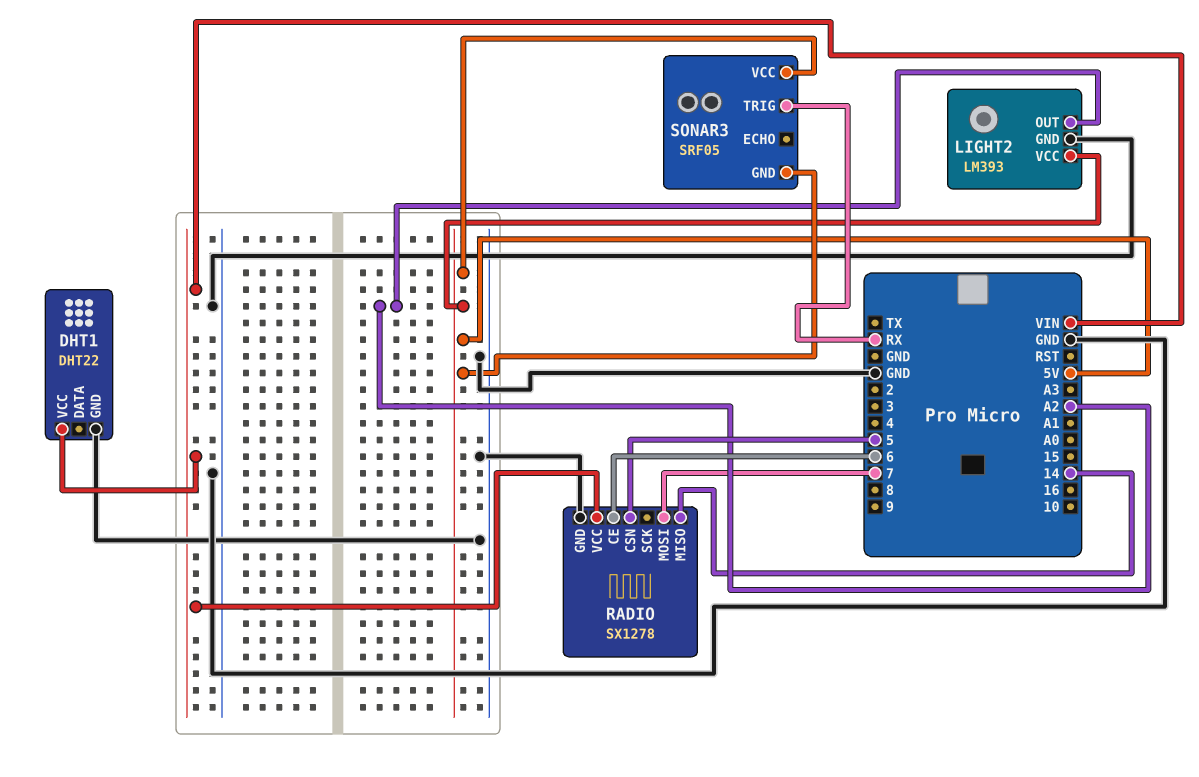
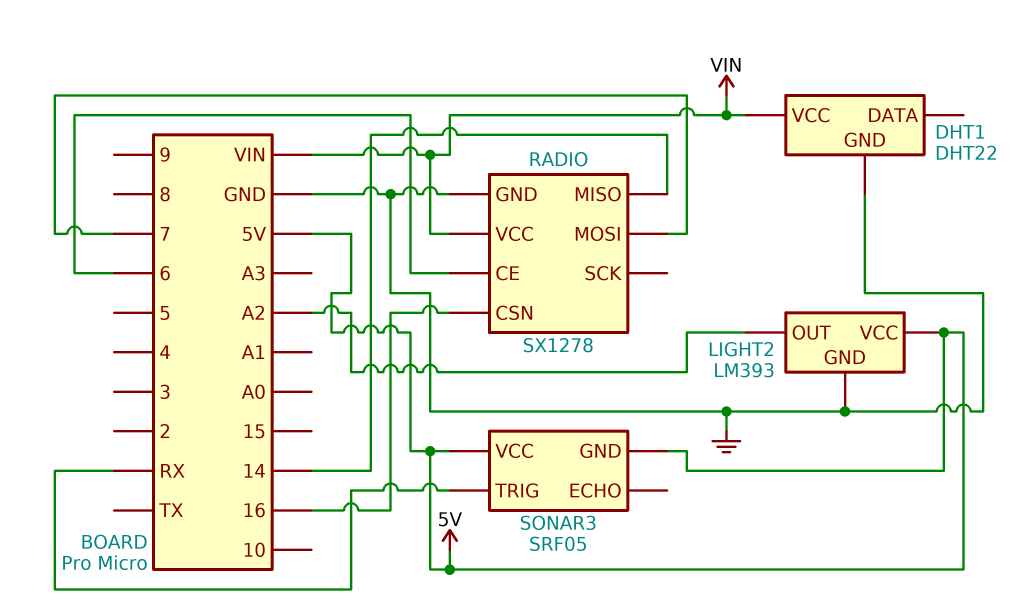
RADIO pin CSN: 5 -> 16

